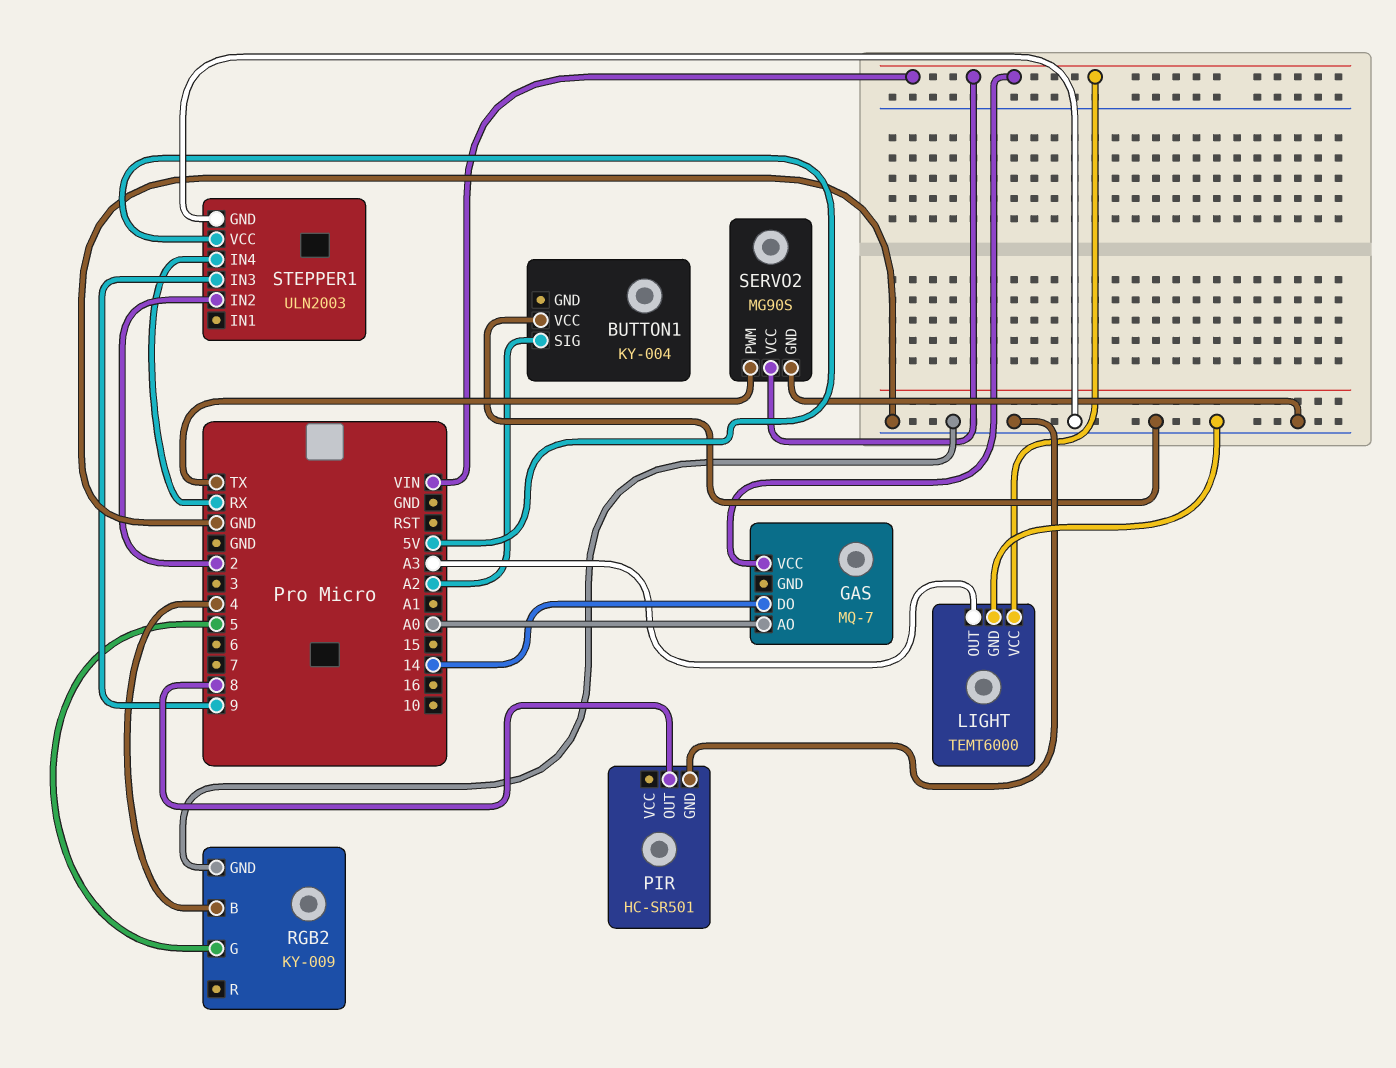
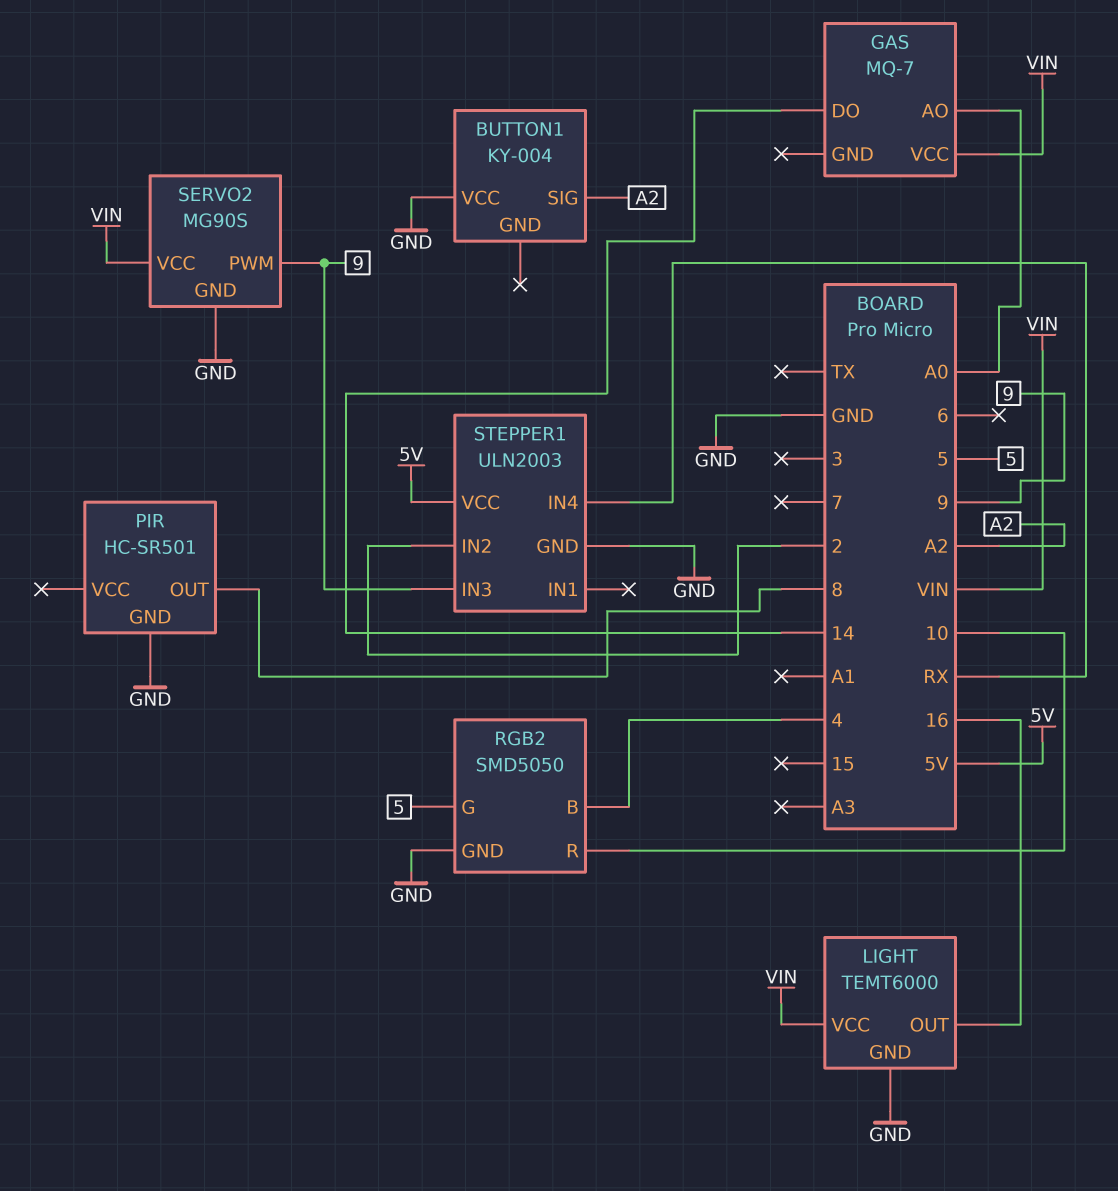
LIGHT pin OUT: A3 -> 16
RGB2: KY-009 -> SMD5050
RGB2 pin R: none -> 10
SERVO2 pin PWM: TX -> 9

